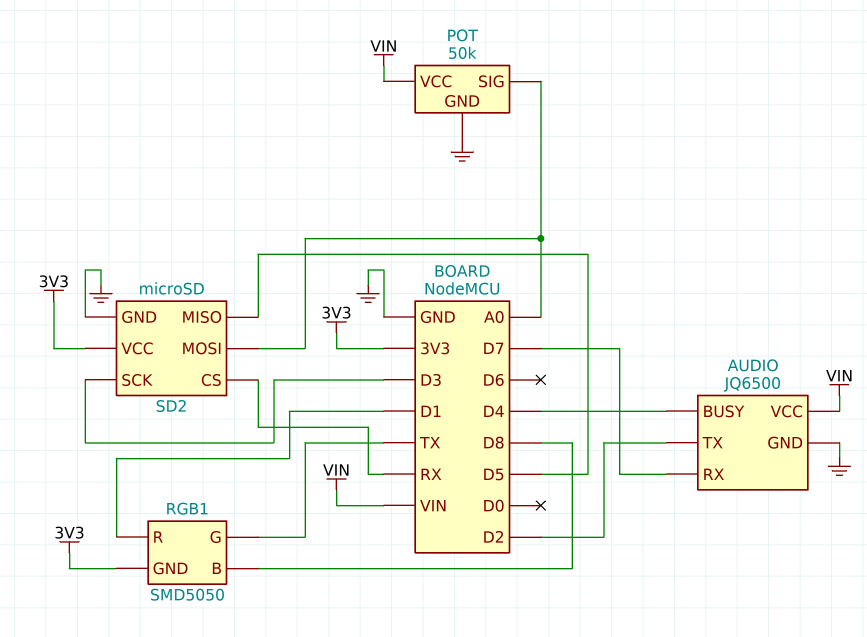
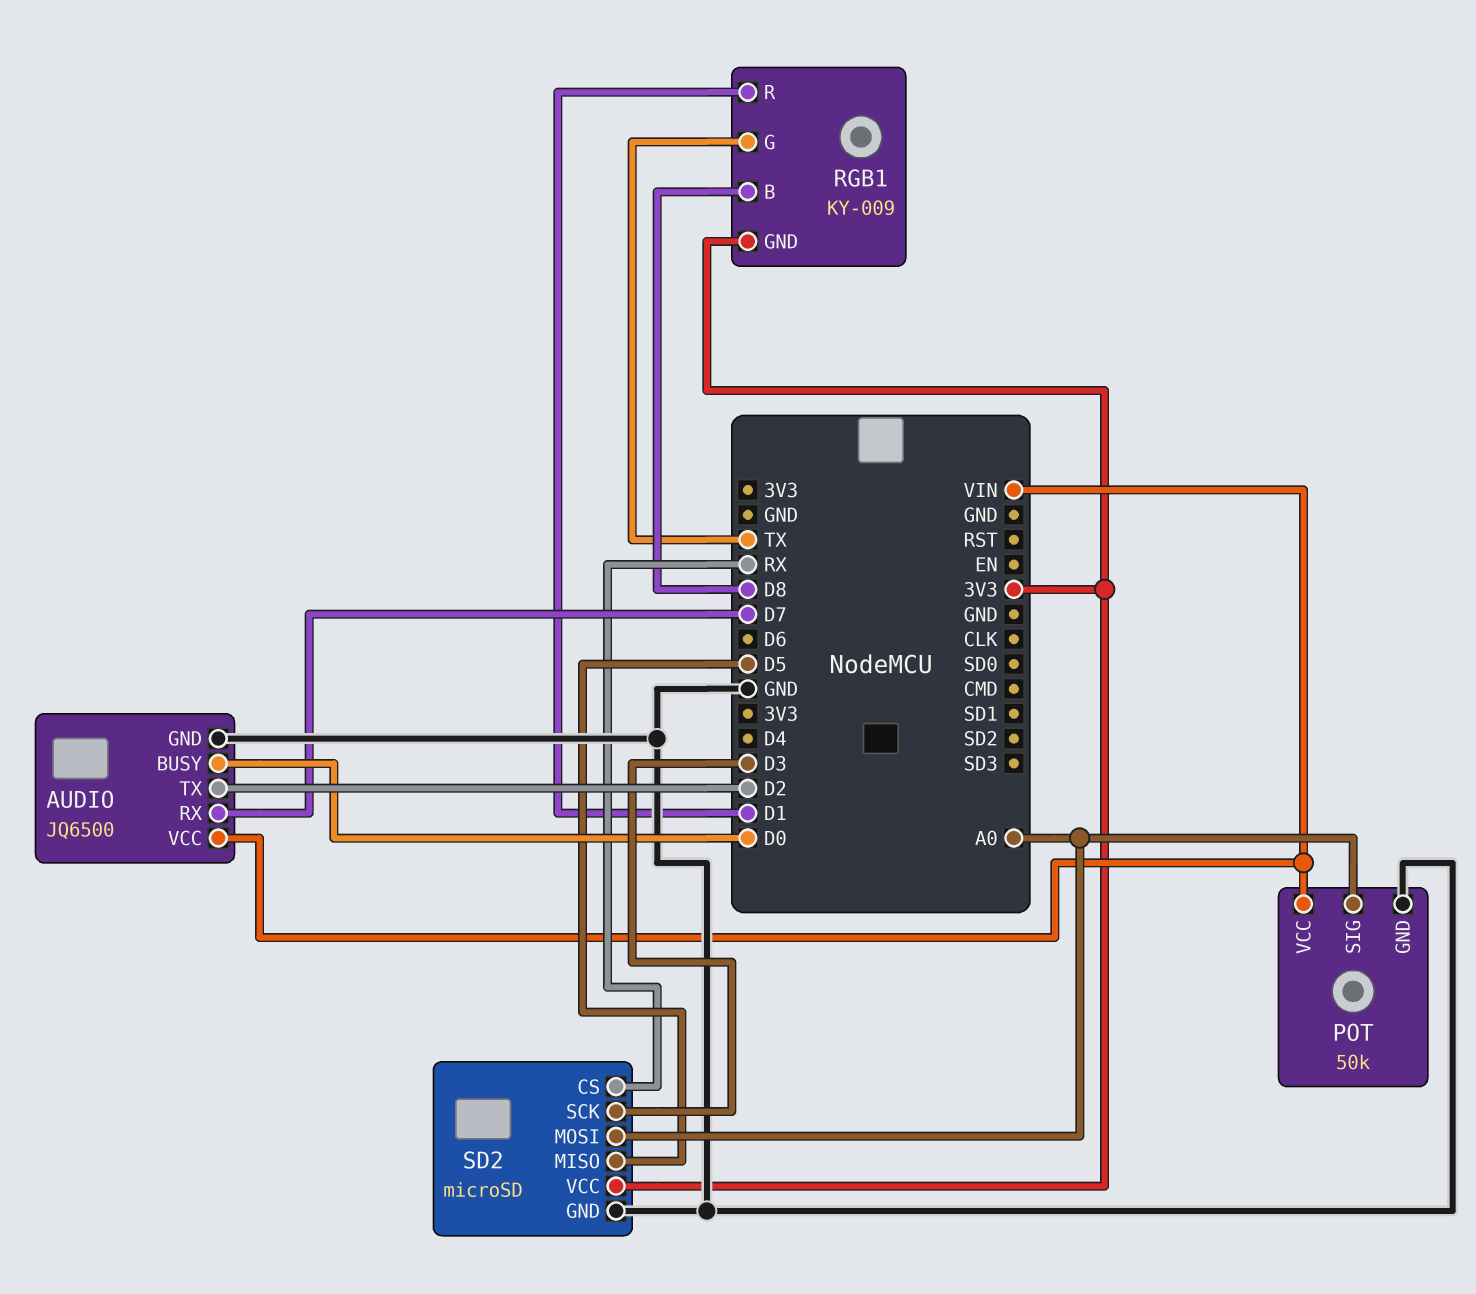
AUDIO pin BUSY: D4 -> D0
RGB1: SMD5050 -> KY-009

